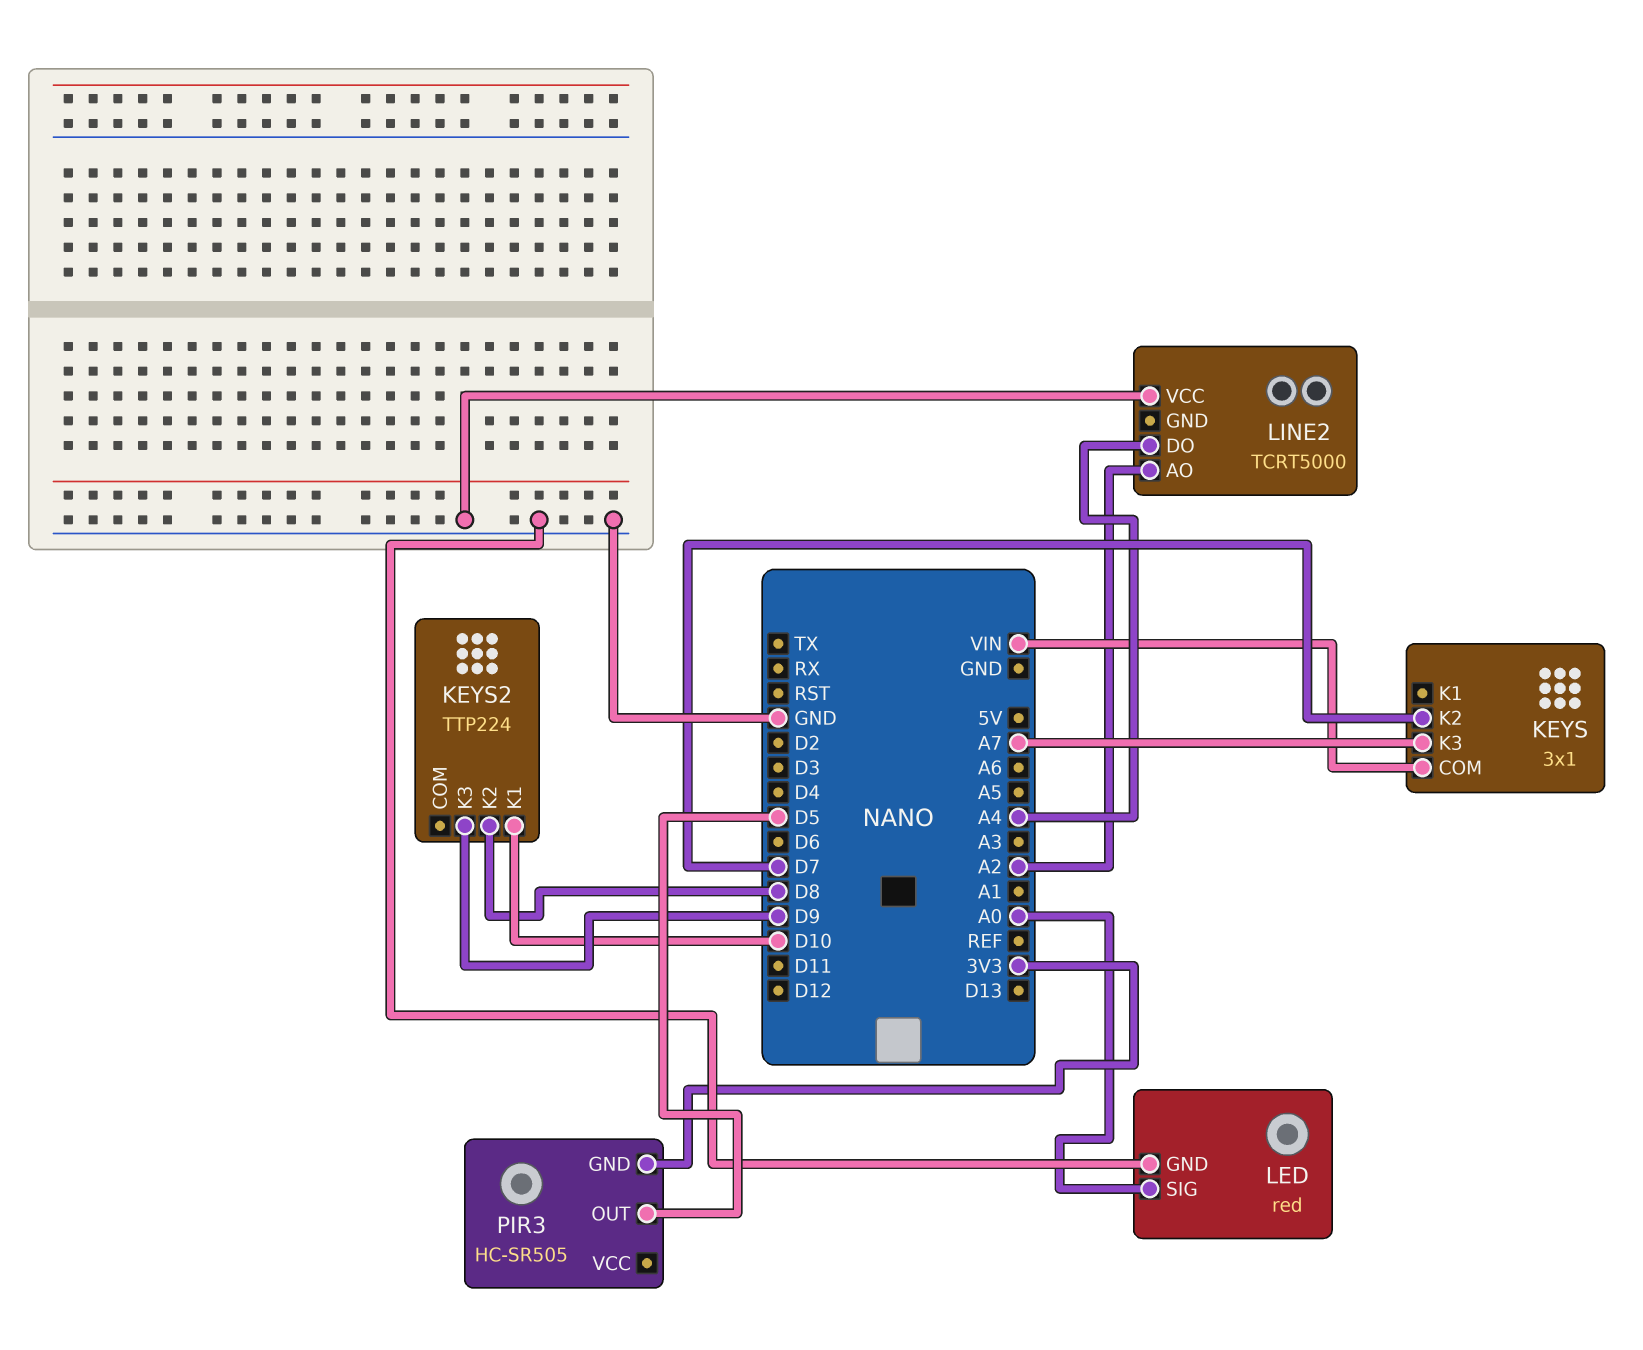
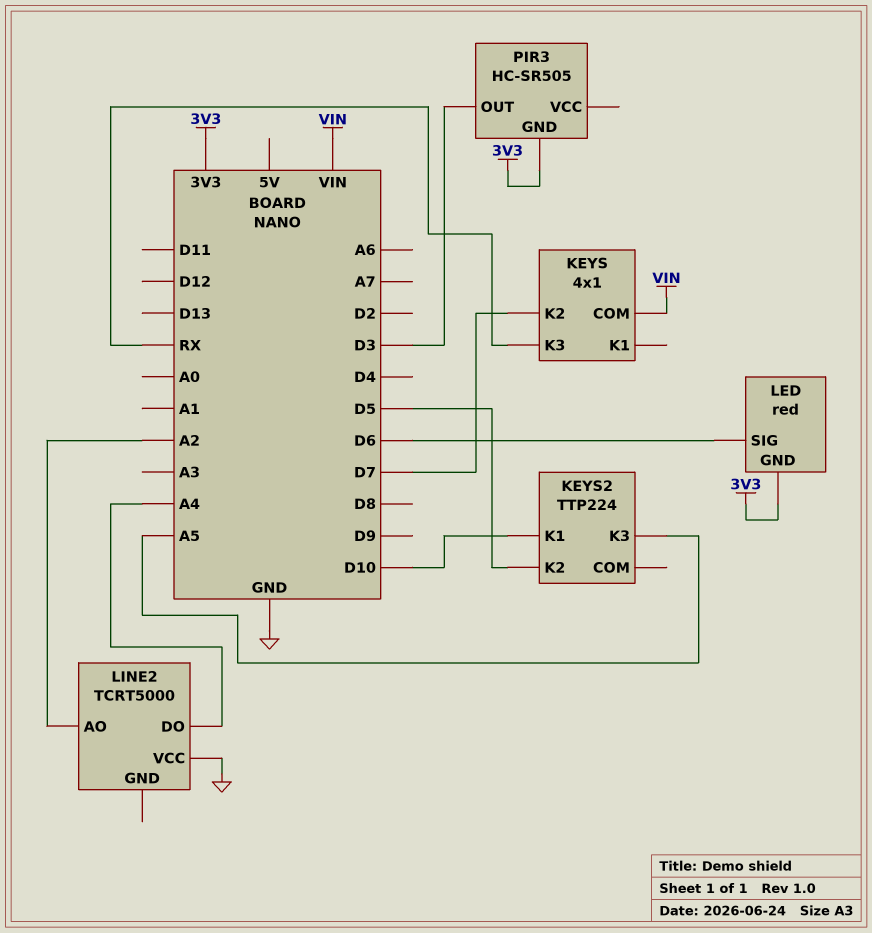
KEYS: 3x1 -> 4x1
KEYS pin K3: A7 -> RX
KEYS2 pin K2: D8 -> D5
KEYS2 pin K3: D9 -> A5
LED pin GND: GND -> 3V3
LED pin SIG: A0 -> D6
PIR3 pin OUT: D5 -> D3

